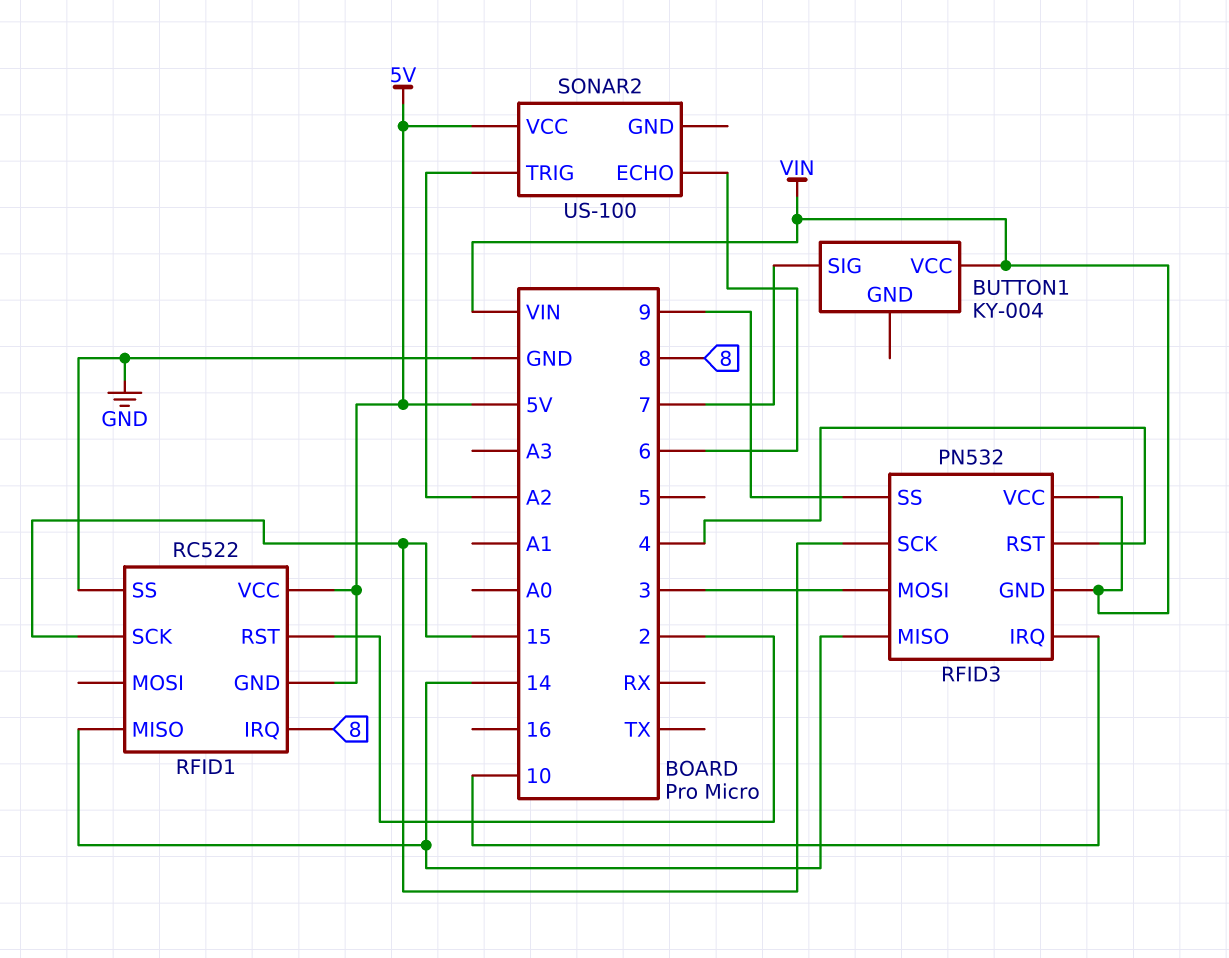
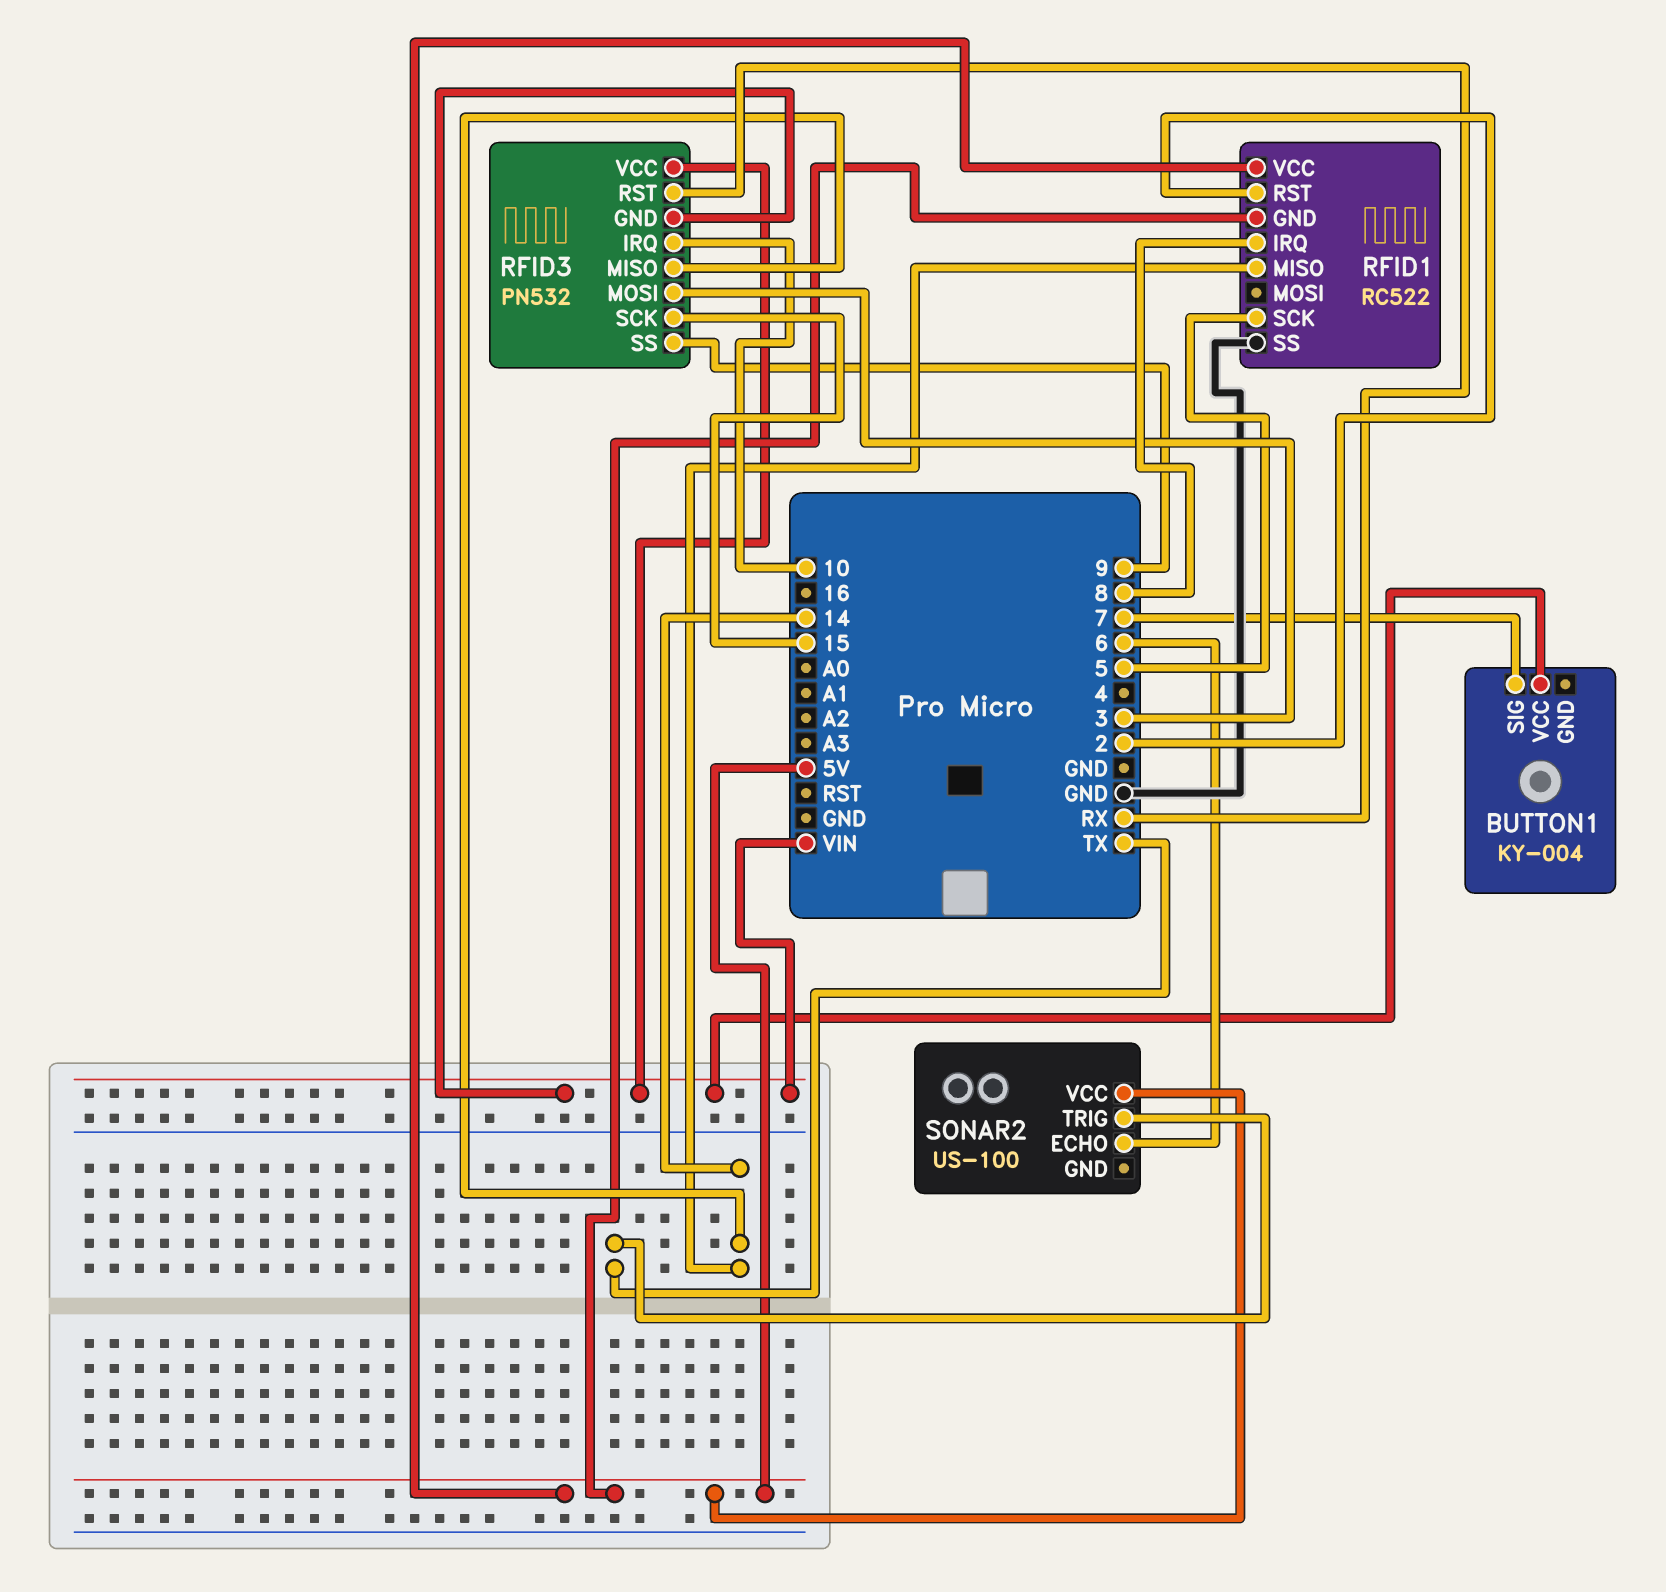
RFID1 pin SCK: 15 -> 5
RFID3 pin RST: 4 -> RX
SONAR2 pin TRIG: A2 -> TX

